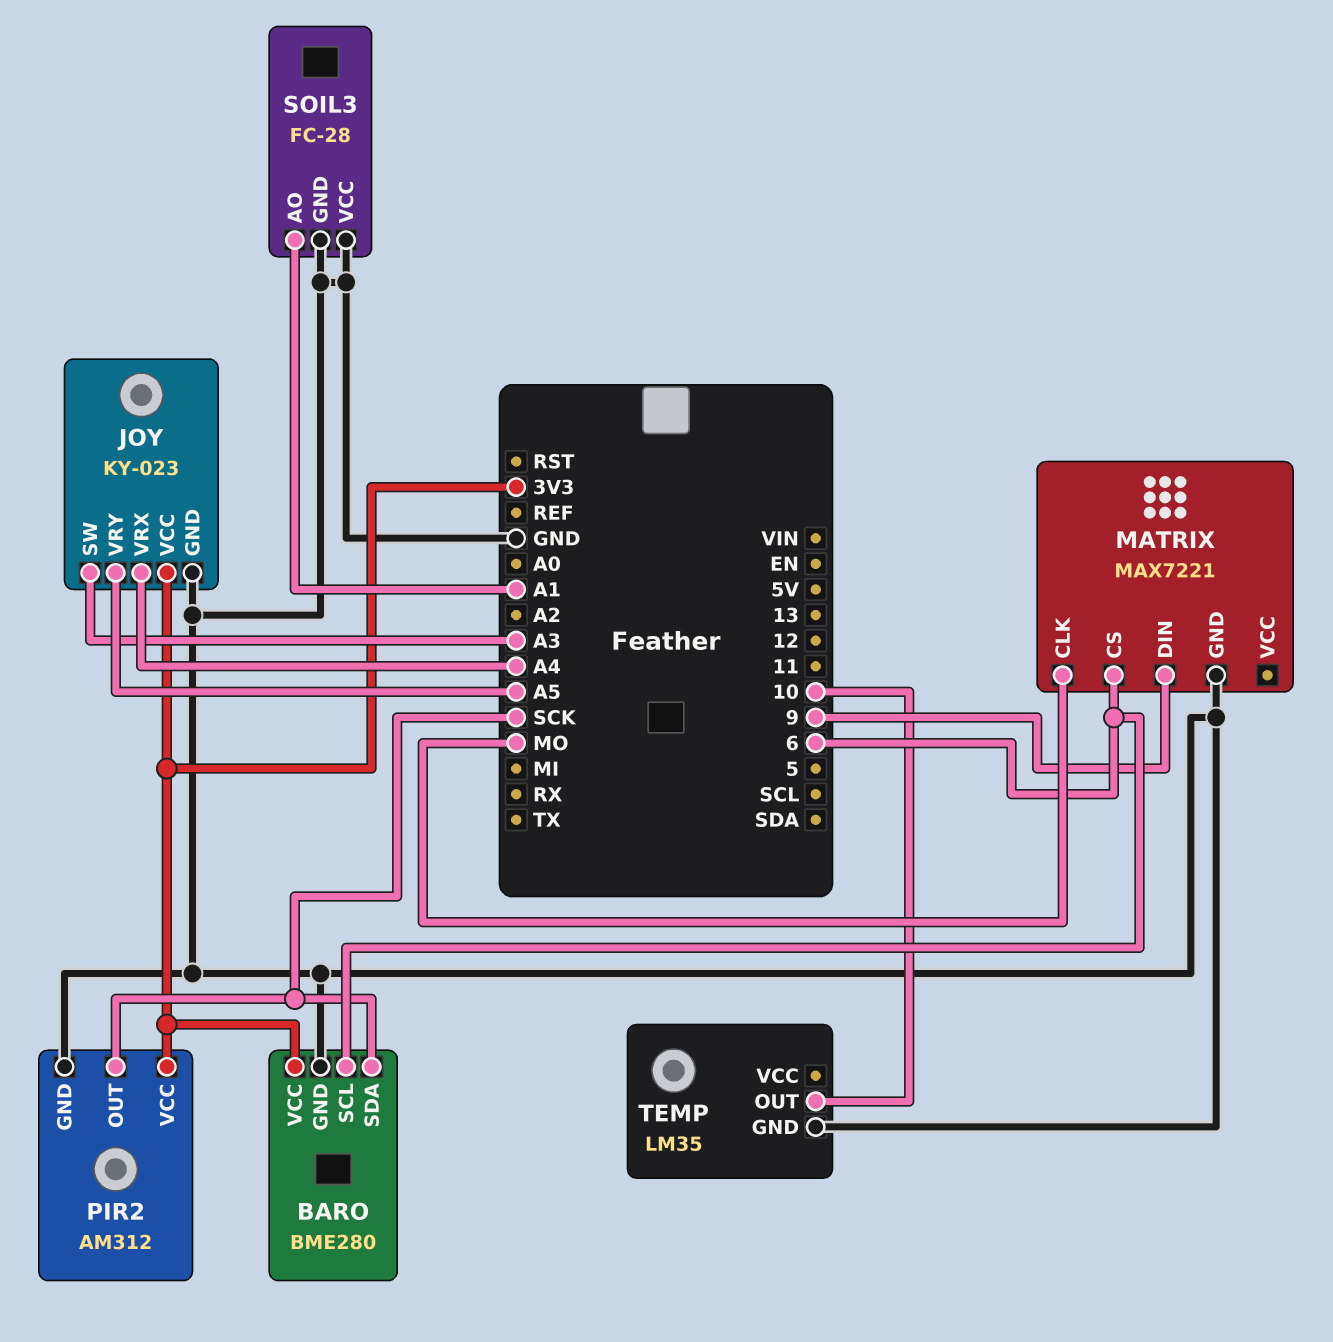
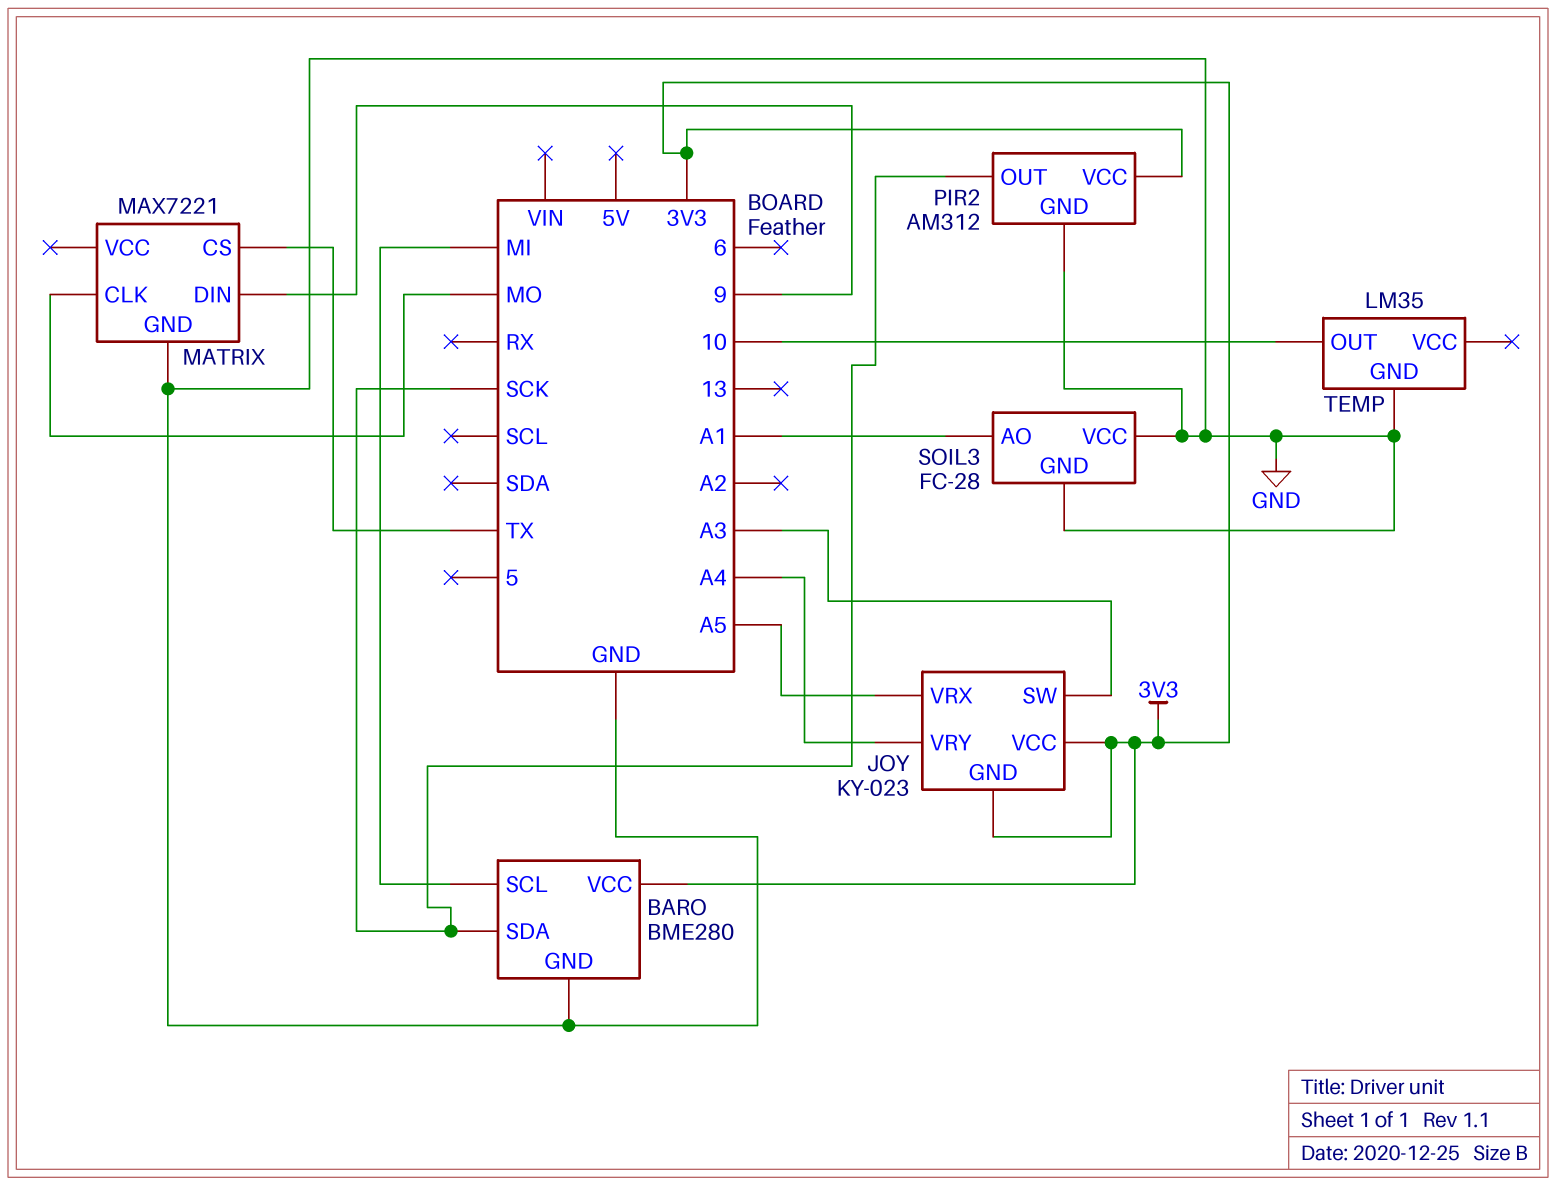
BARO pin SCL: 6 -> MI
JOY pin GND: GND -> 3V3
JOY pin VRX: A4 -> A5
JOY pin VRY: A5 -> A4
MATRIX pin CS: 6 -> TX

